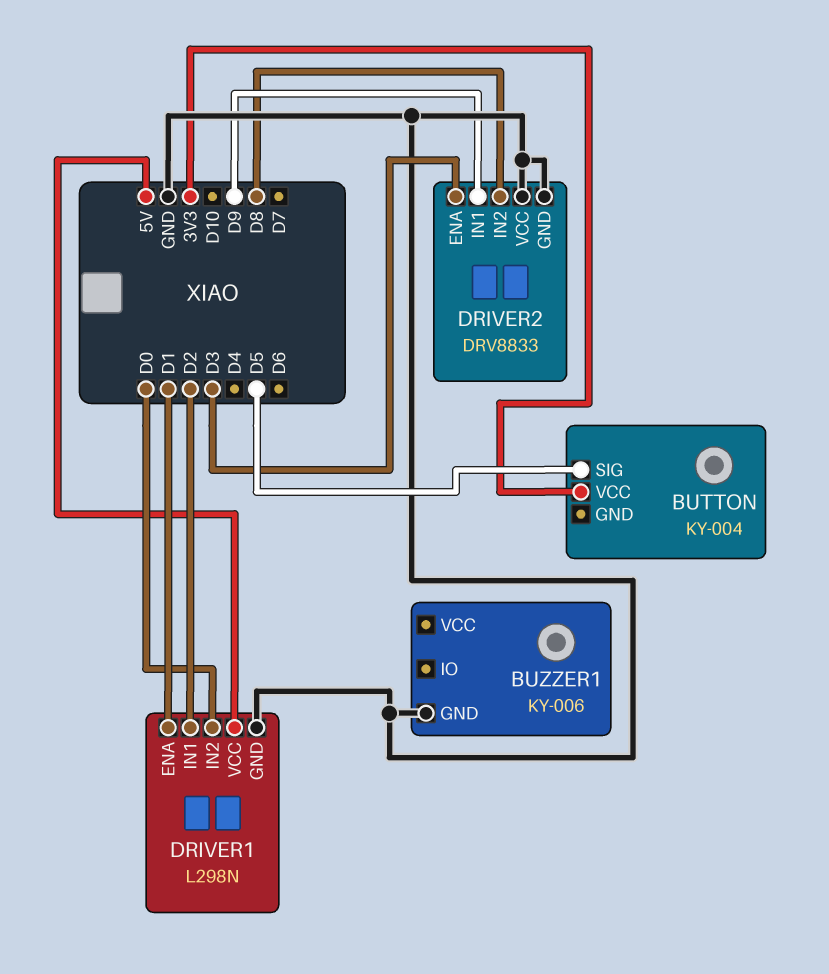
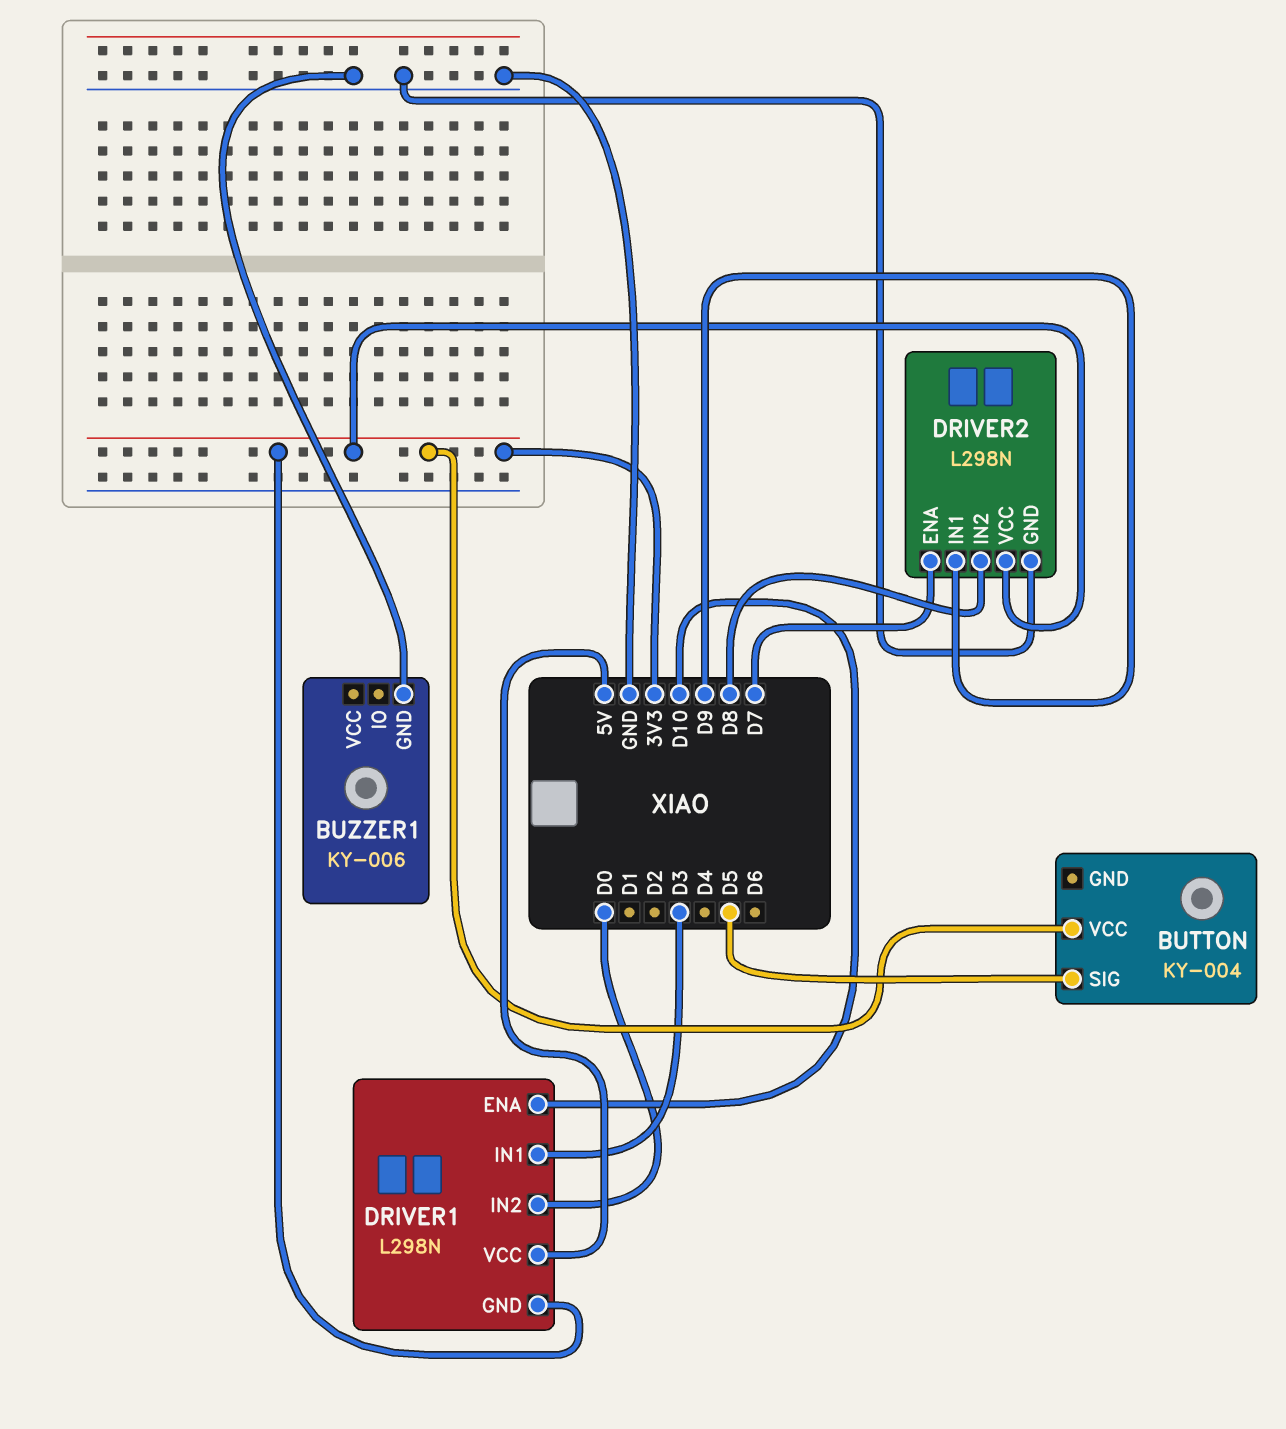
DRIVER1 pin ENA: D1 -> D10
DRIVER1 pin GND: GND -> 3V3
DRIVER1 pin IN1: D2 -> D3
DRIVER2: DRV8833 -> L298N
DRIVER2 pin ENA: D3 -> D7
DRIVER2 pin VCC: GND -> 3V3

